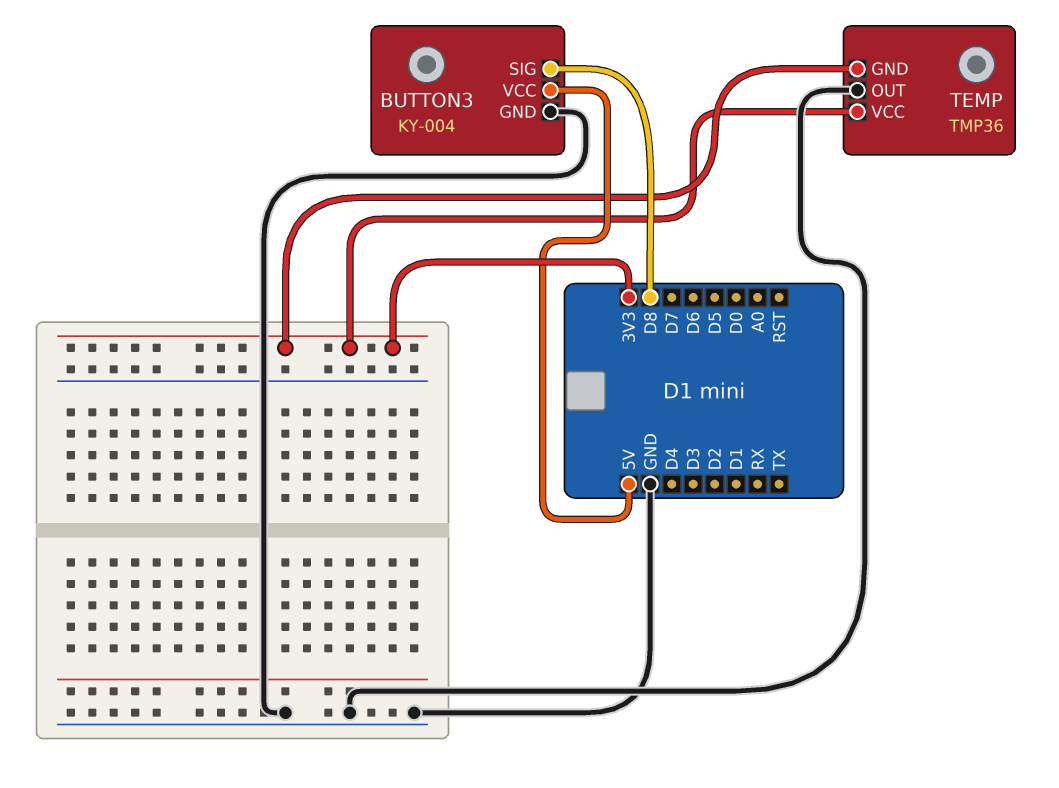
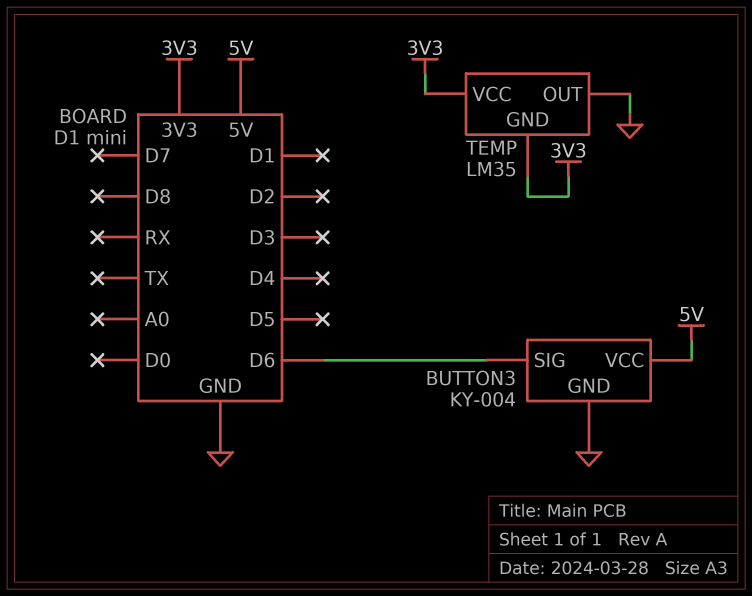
BUTTON3 pin SIG: D8 -> D6
TEMP: TMP36 -> LM35

